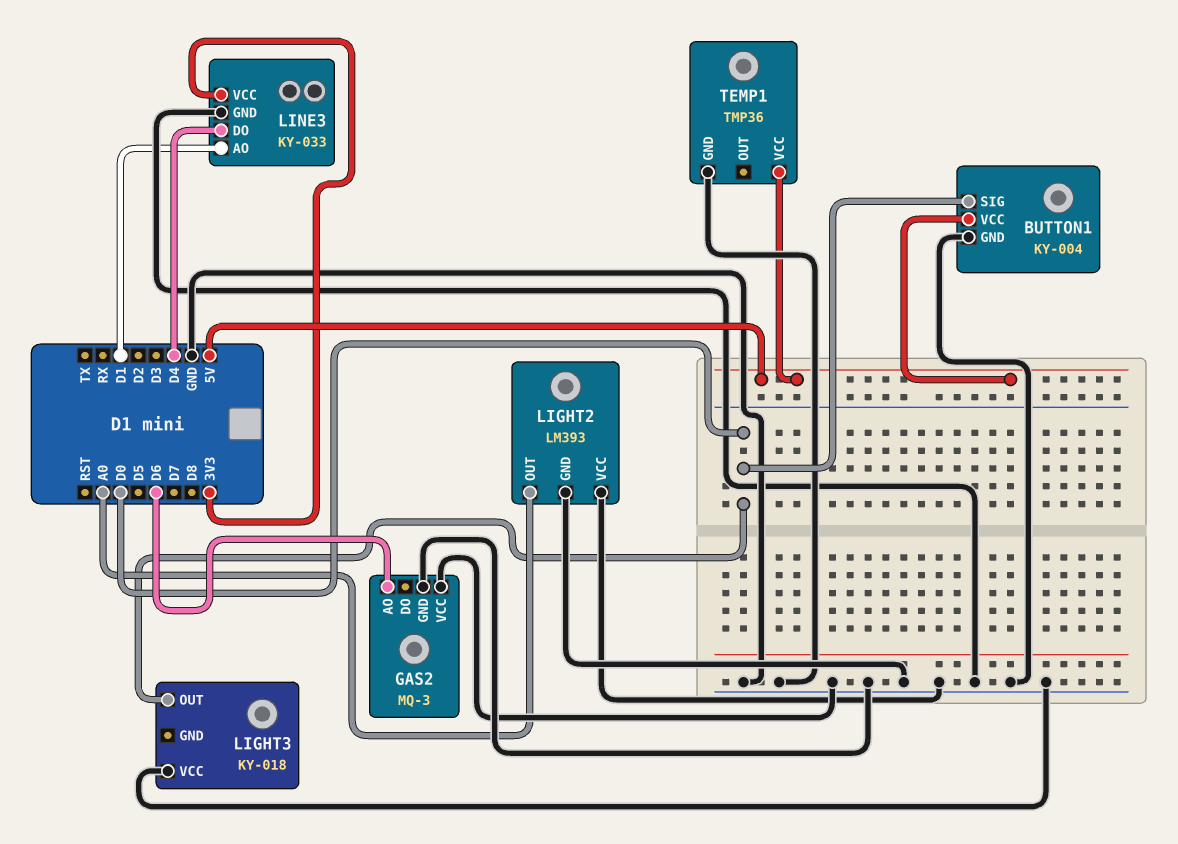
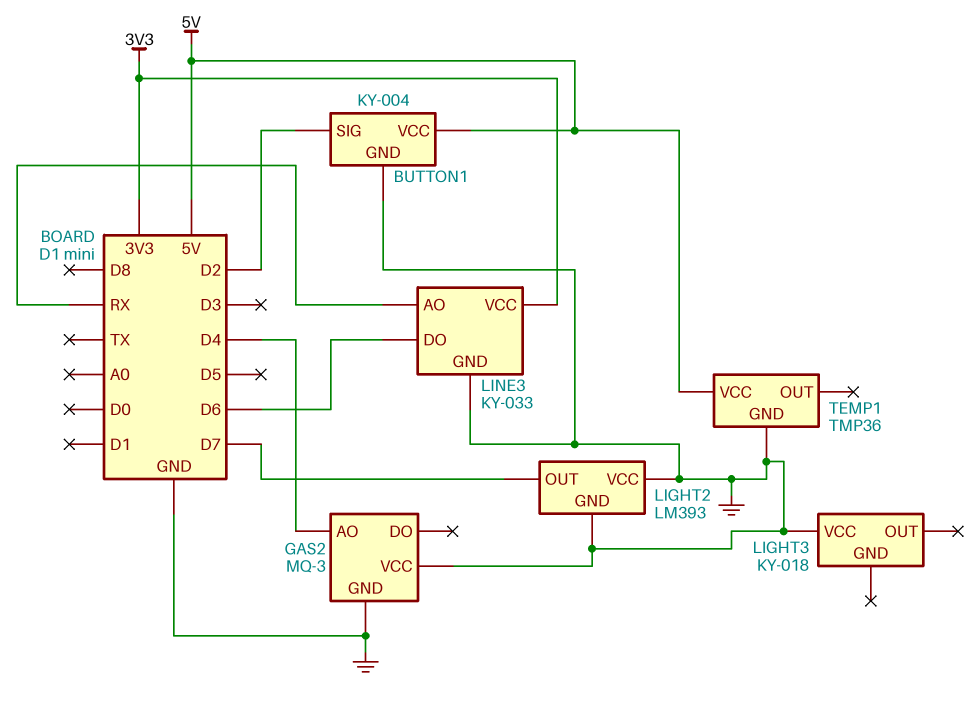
BUTTON1 pin SIG: D0 -> D2
GAS2 pin AO: D6 -> D4
LIGHT2 pin OUT: A0 -> D7
LIGHT3 pin OUT: D0 -> none
LINE3 pin AO: D1 -> RX
LINE3 pin DO: D4 -> D6

